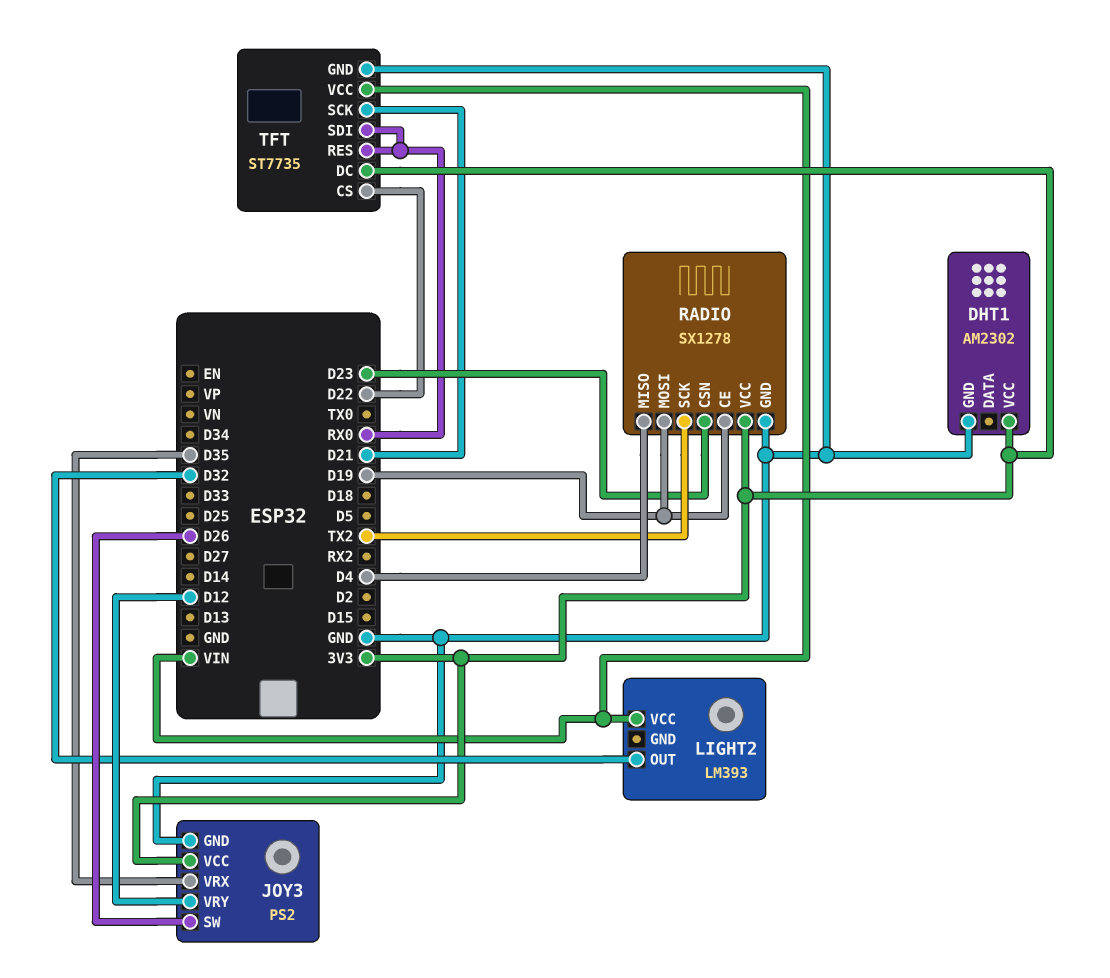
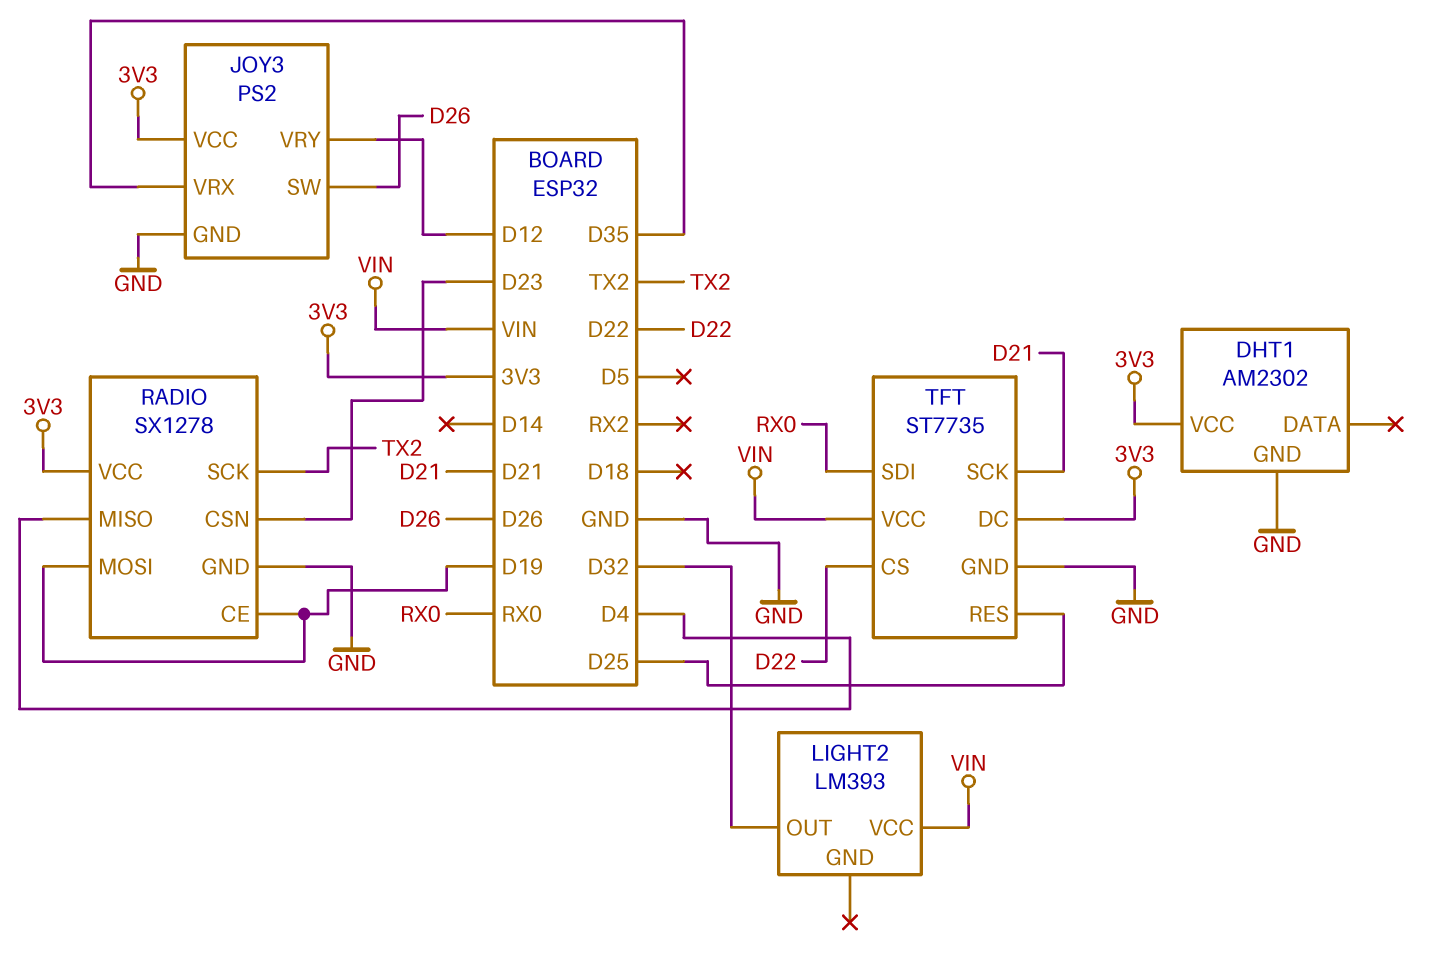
TFT pin RES: RX0 -> D25

